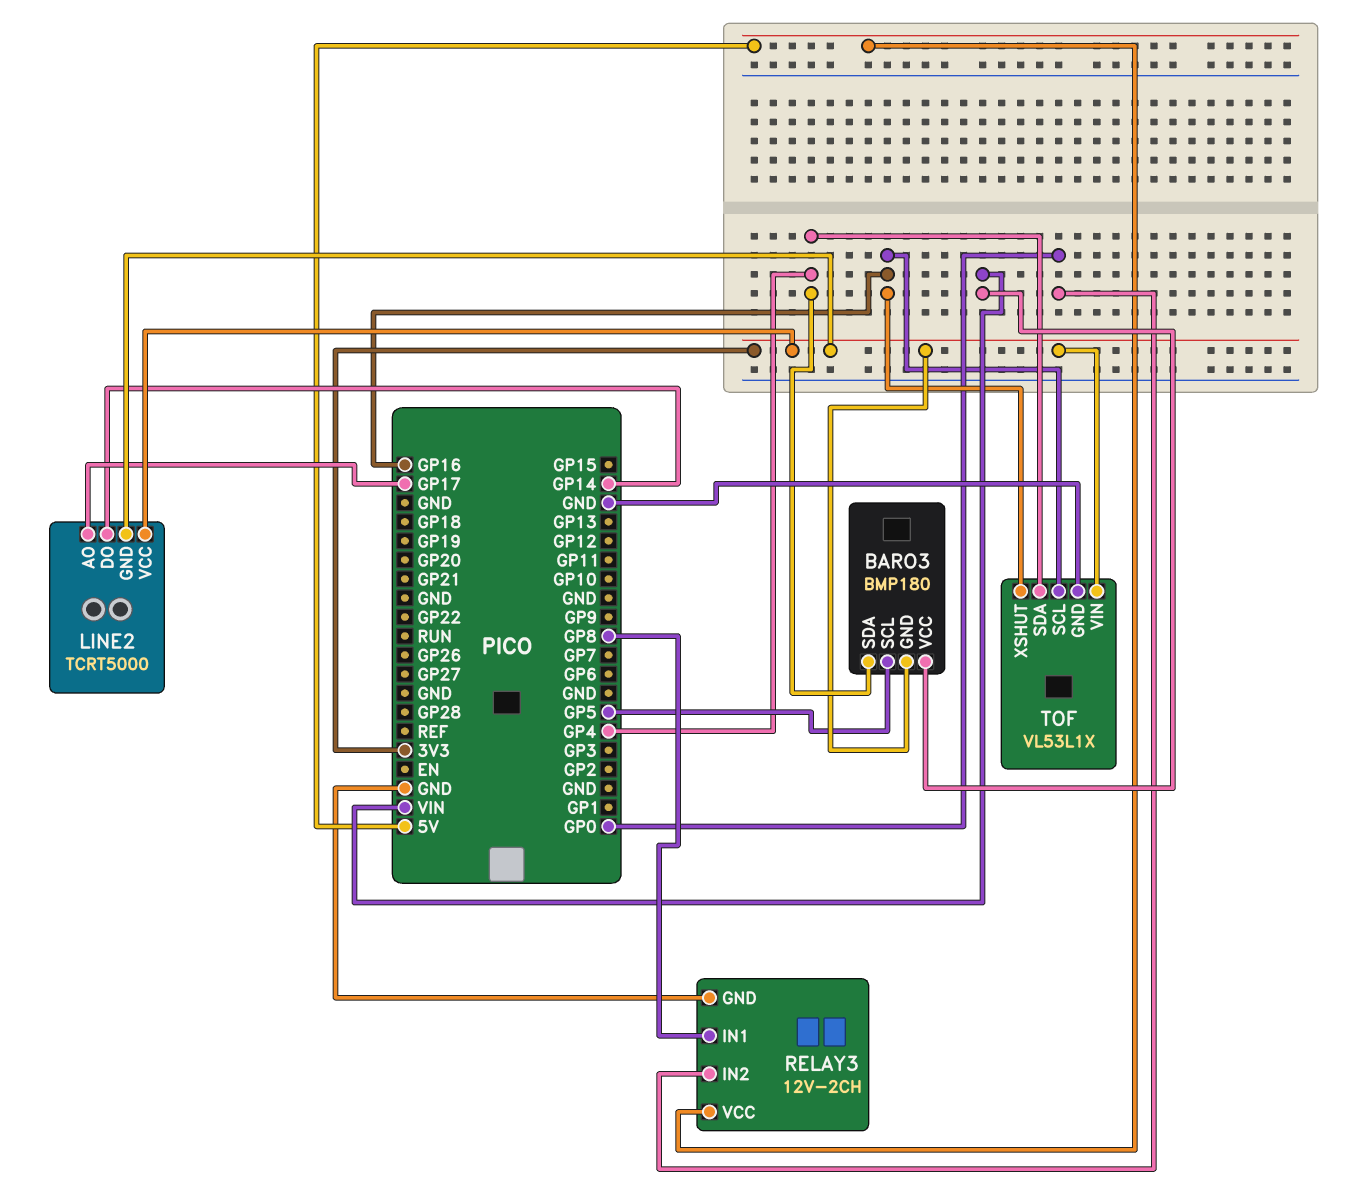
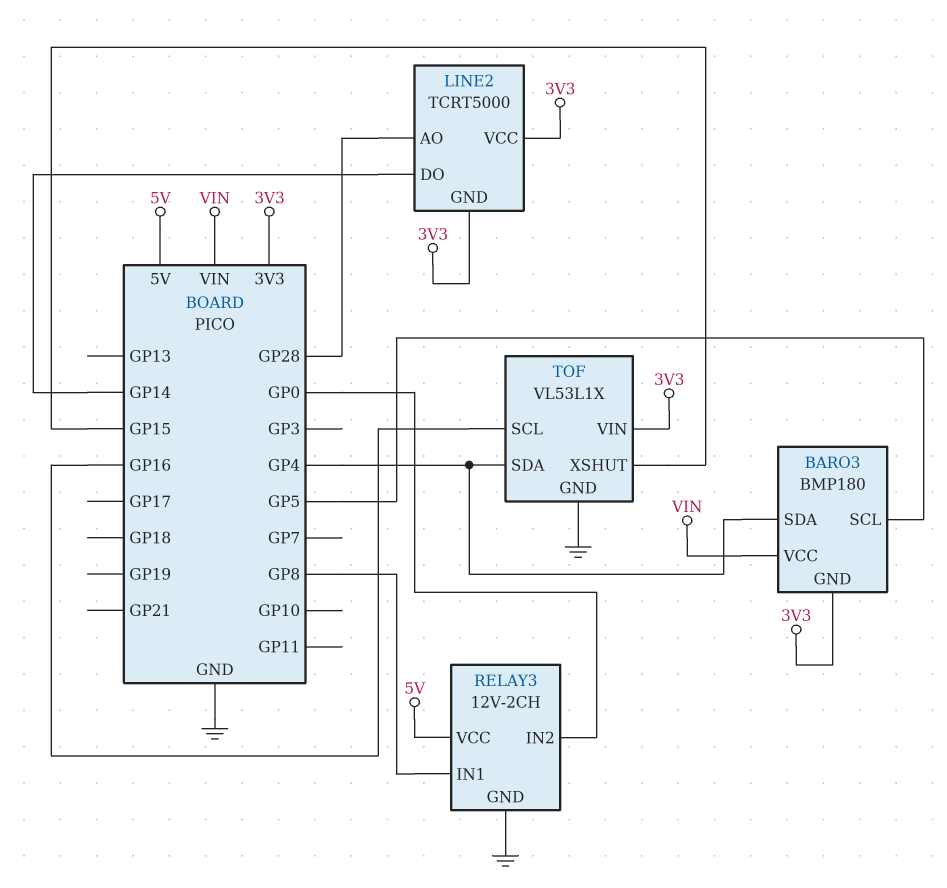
LINE2 pin AO: GP17 -> GP28
TOF pin XSHUT: GP16 -> GP15

